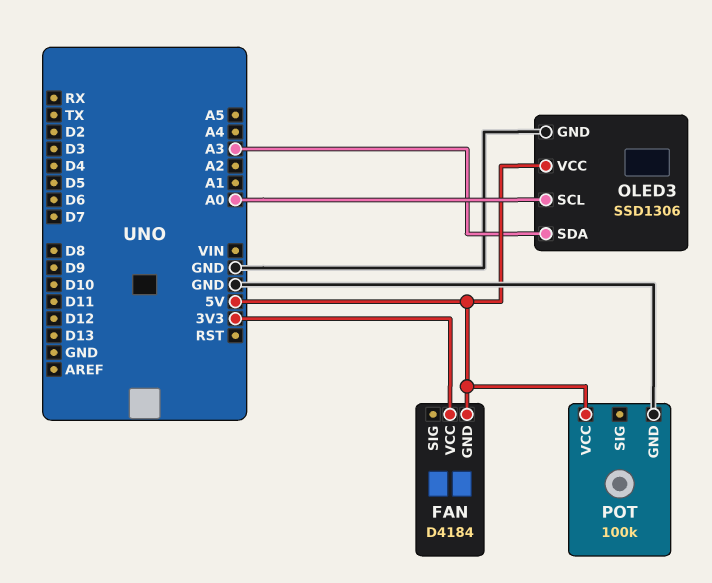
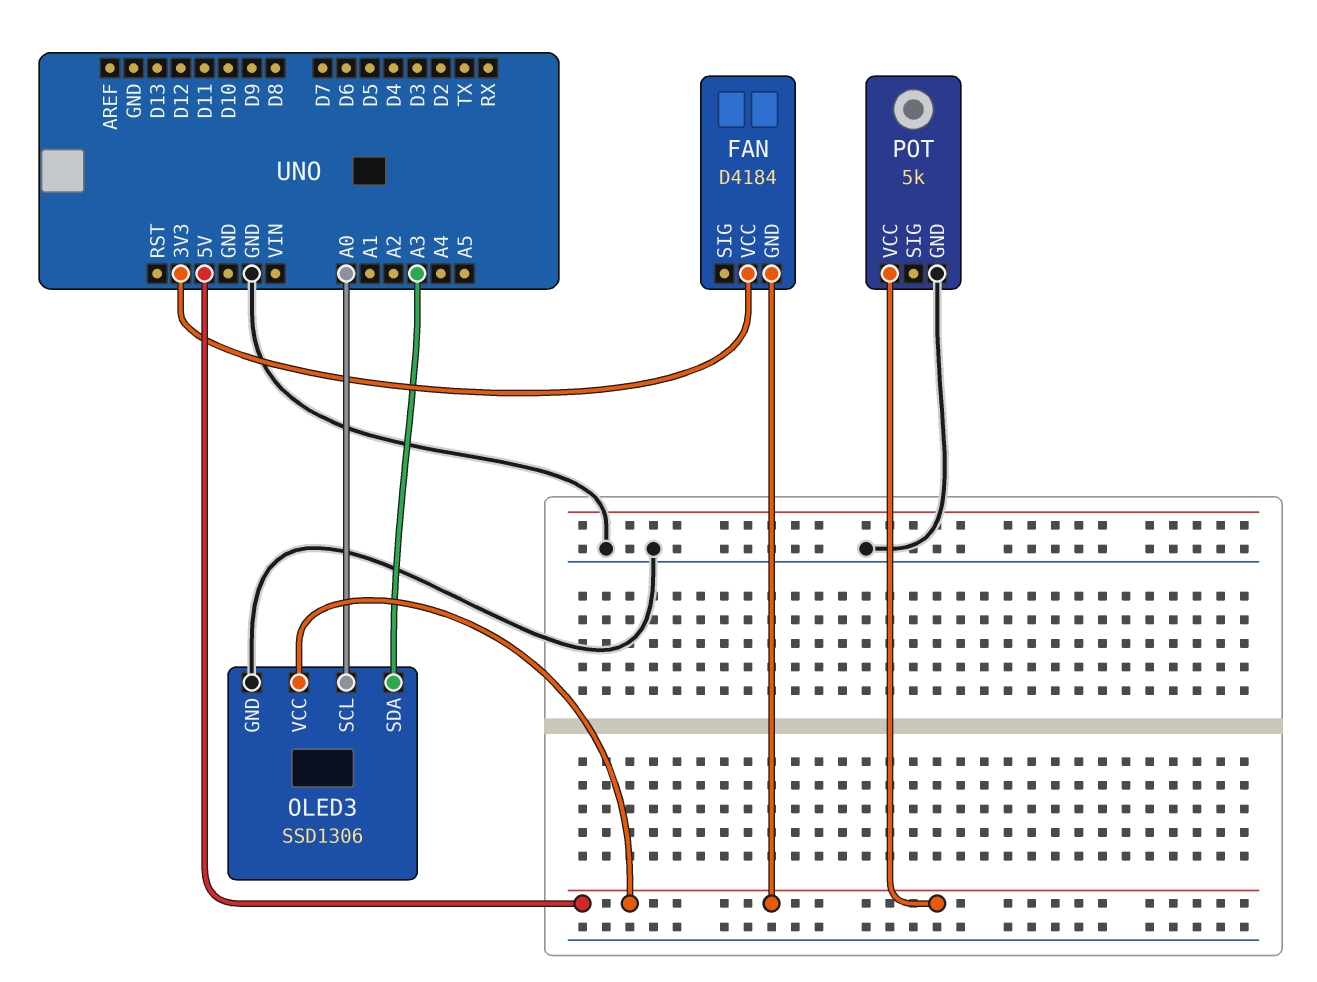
POT: 100k -> 5k

